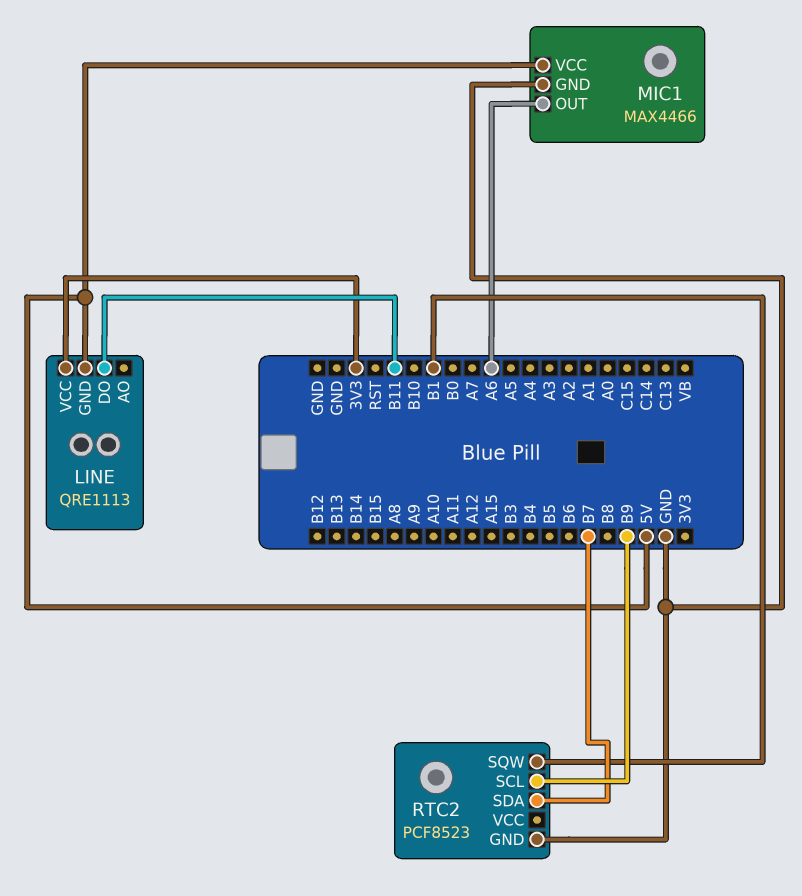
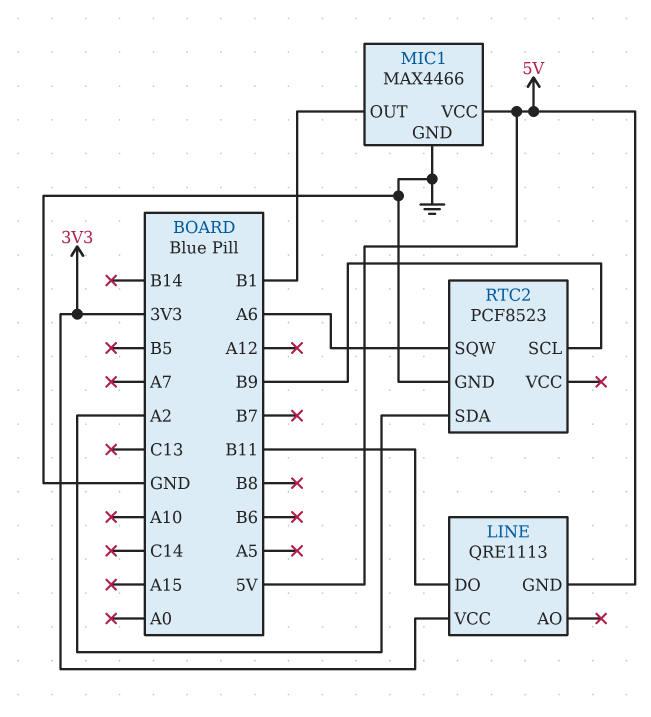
MIC1 pin OUT: A6 -> B1
RTC2 pin SDA: B7 -> A2
RTC2 pin SQW: B1 -> A6

